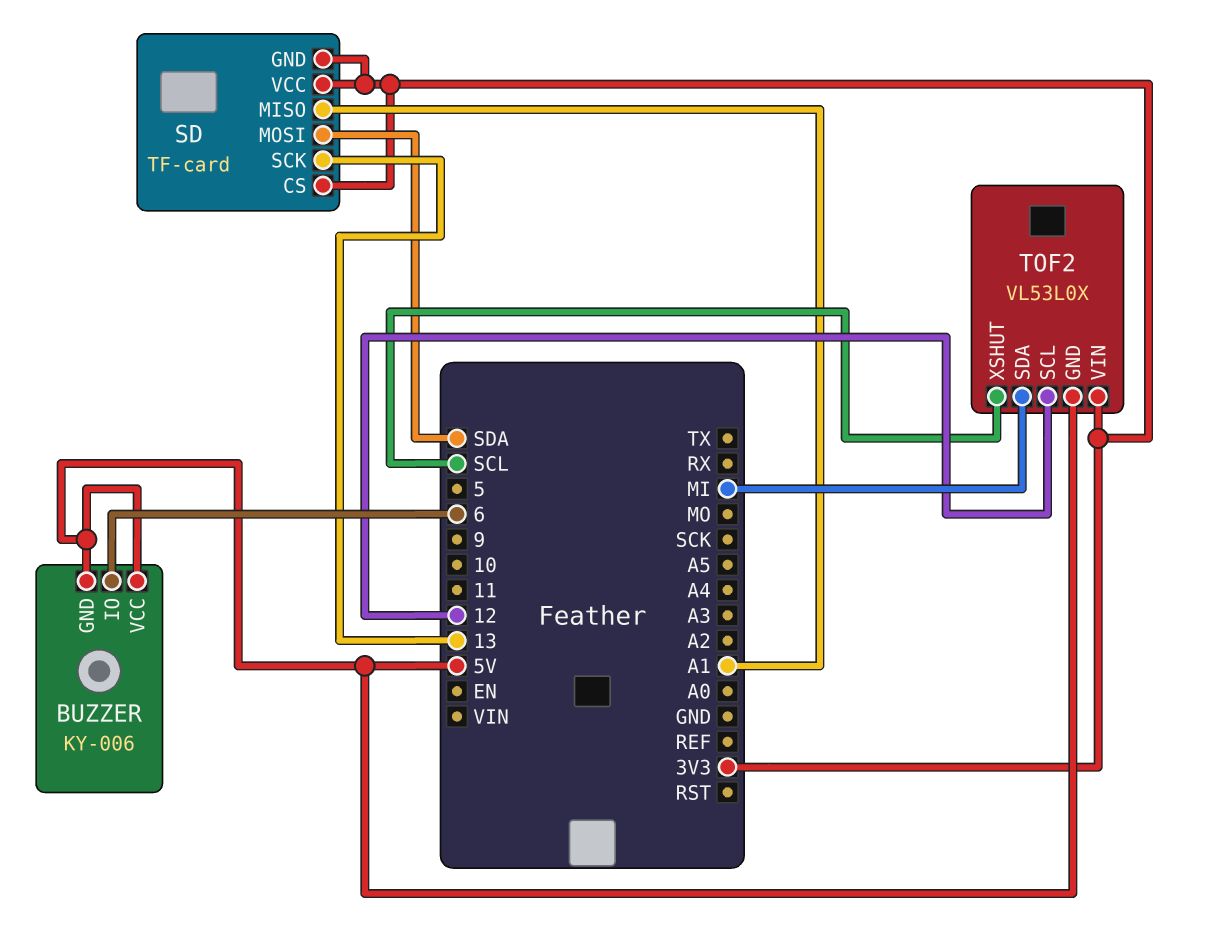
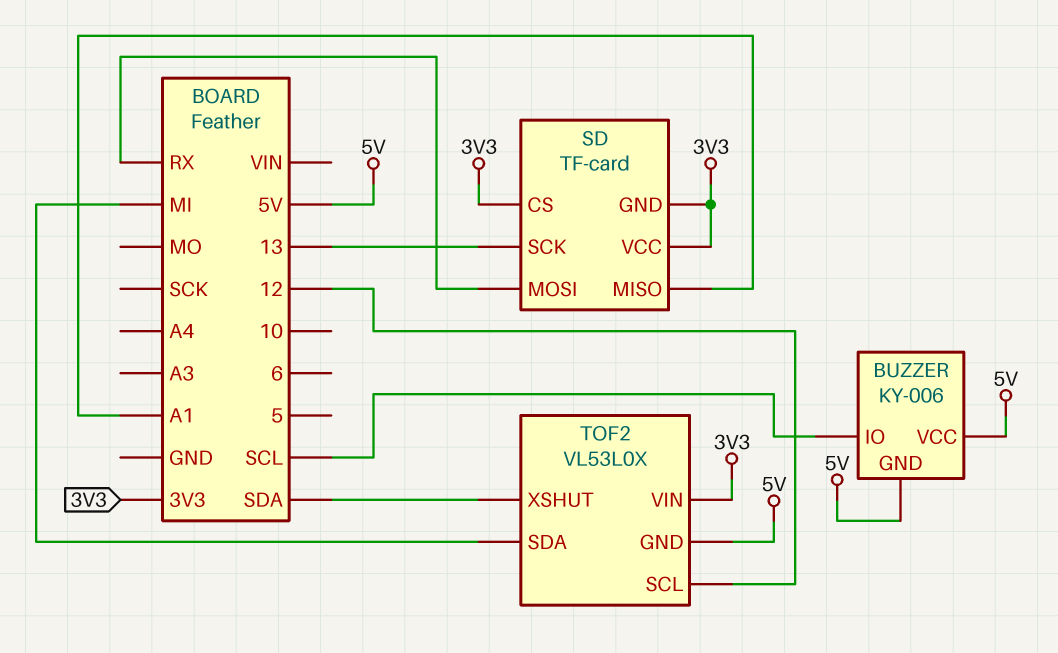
BUZZER pin IO: 6 -> SCL
SD pin MOSI: SDA -> RX
TOF2 pin XSHUT: SCL -> SDA

